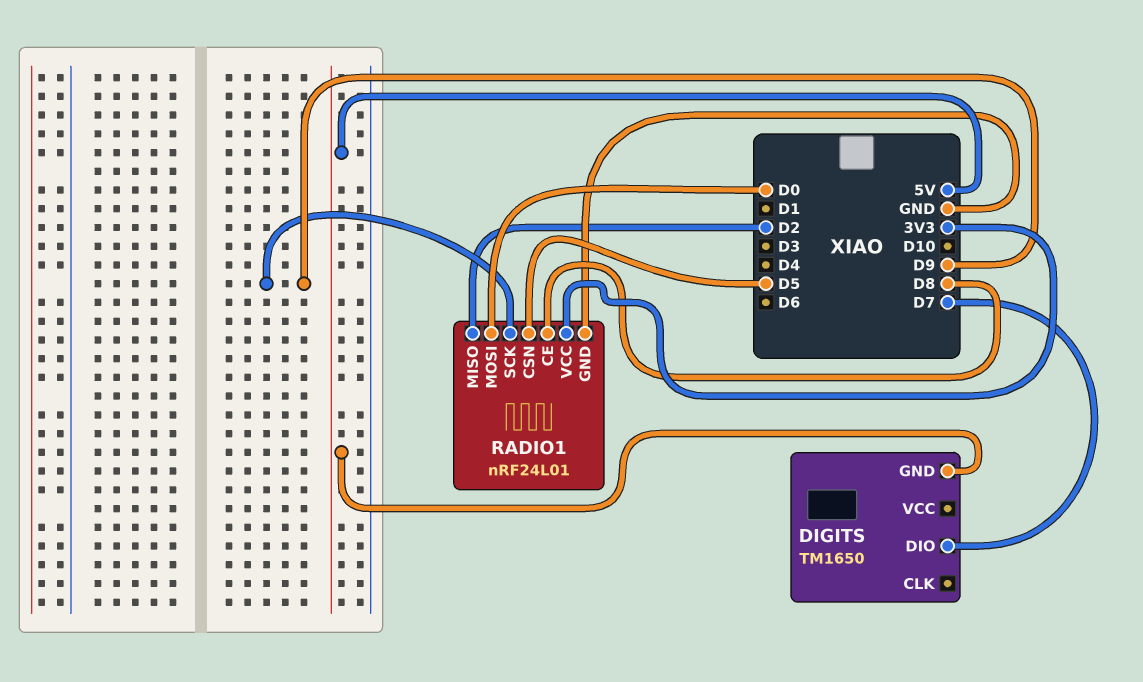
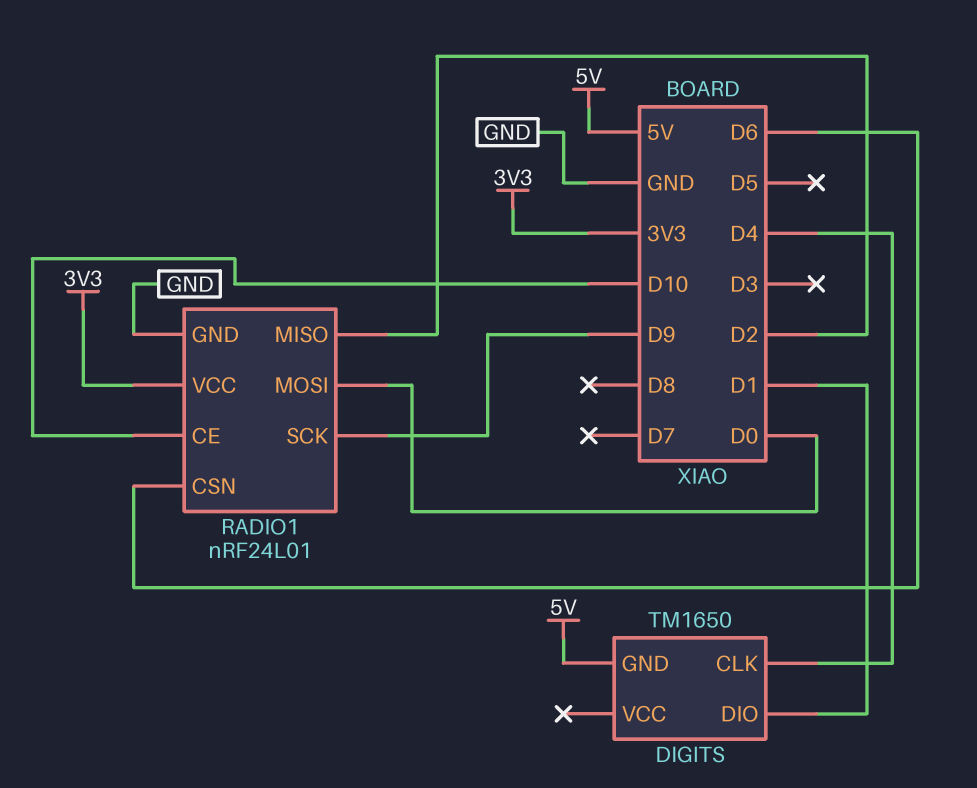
DIGITS pin CLK: none -> D4
DIGITS pin DIO: D7 -> D1
RADIO1 pin CE: D8 -> D10
RADIO1 pin CSN: D5 -> D6

